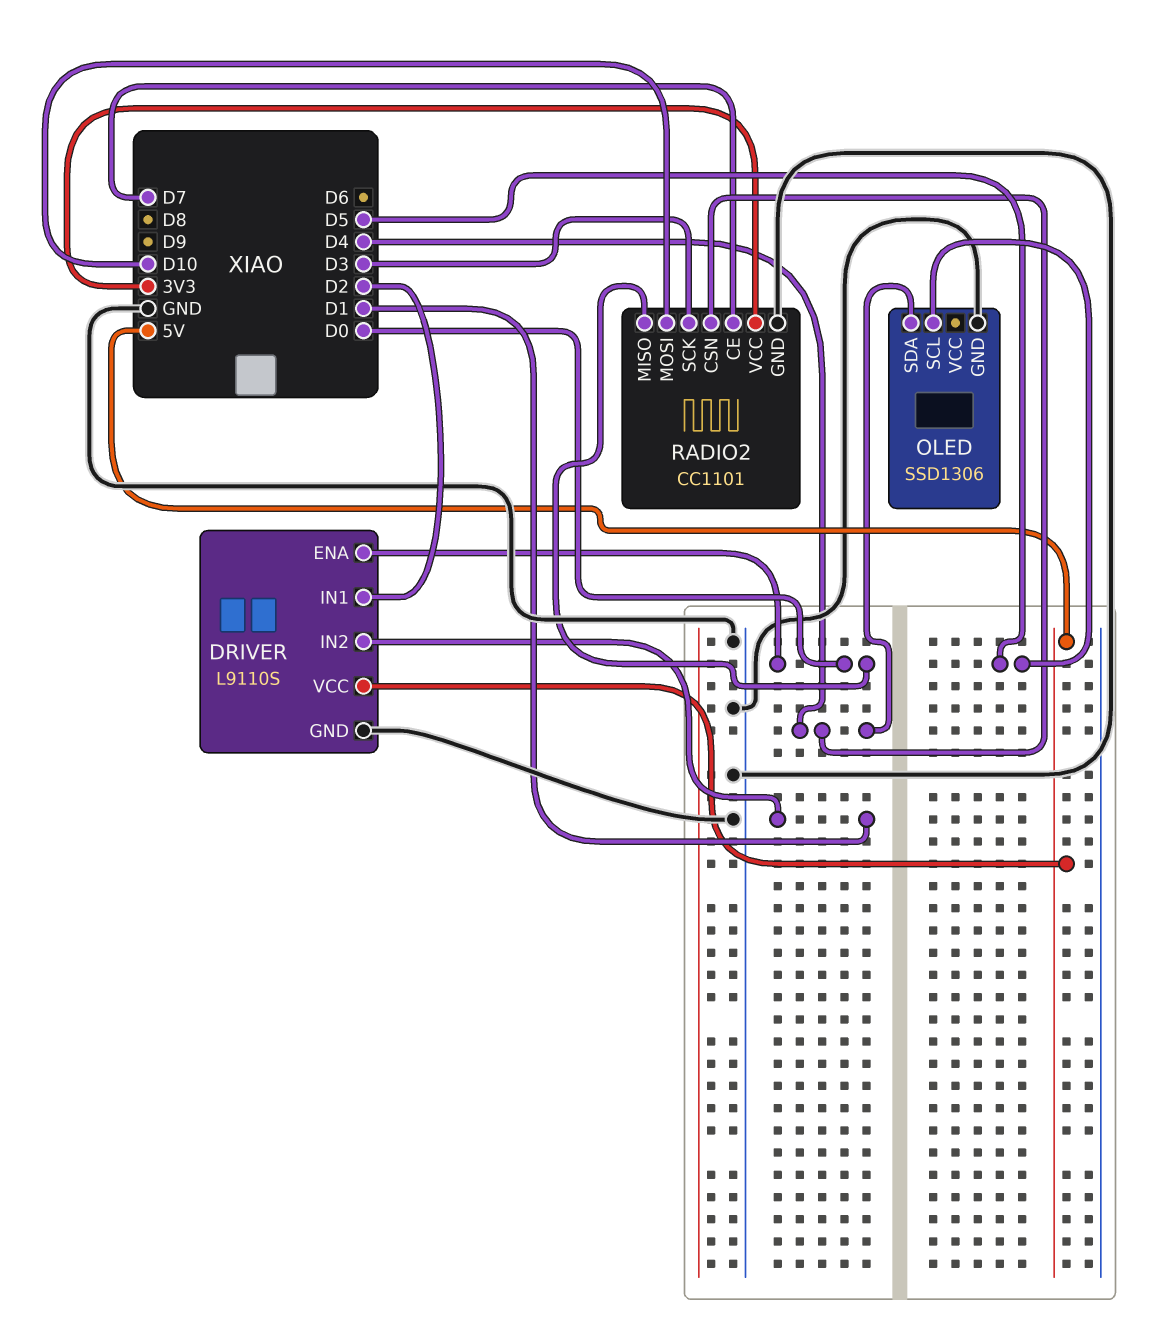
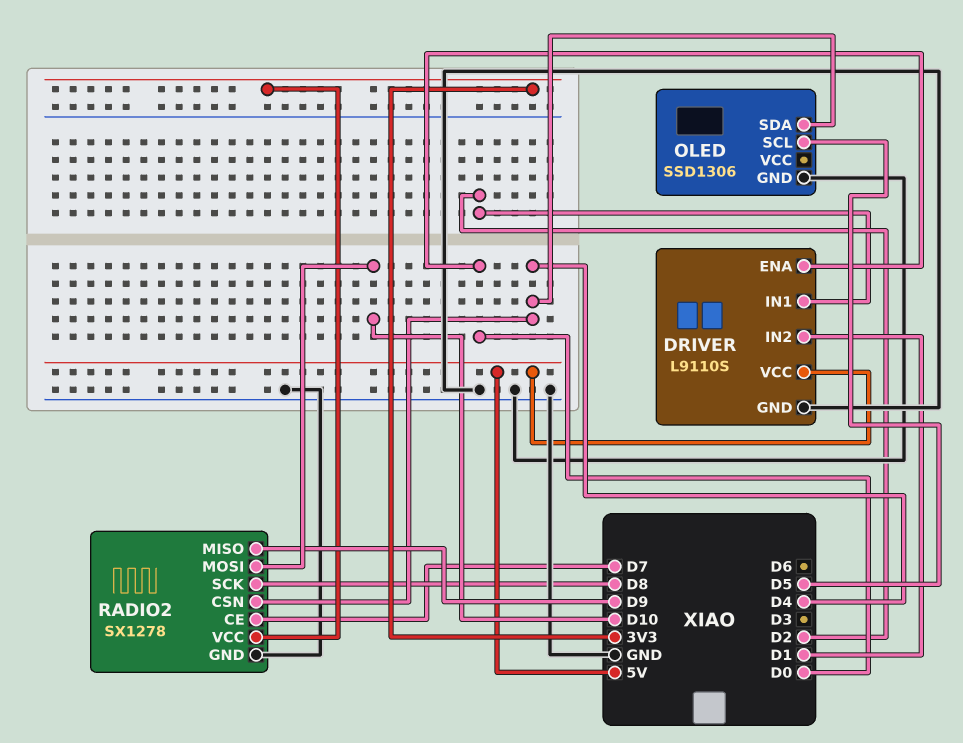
RADIO2: CC1101 -> SX1278
RADIO2 pin MISO: D0 -> D9
RADIO2 pin SCK: D3 -> D8

